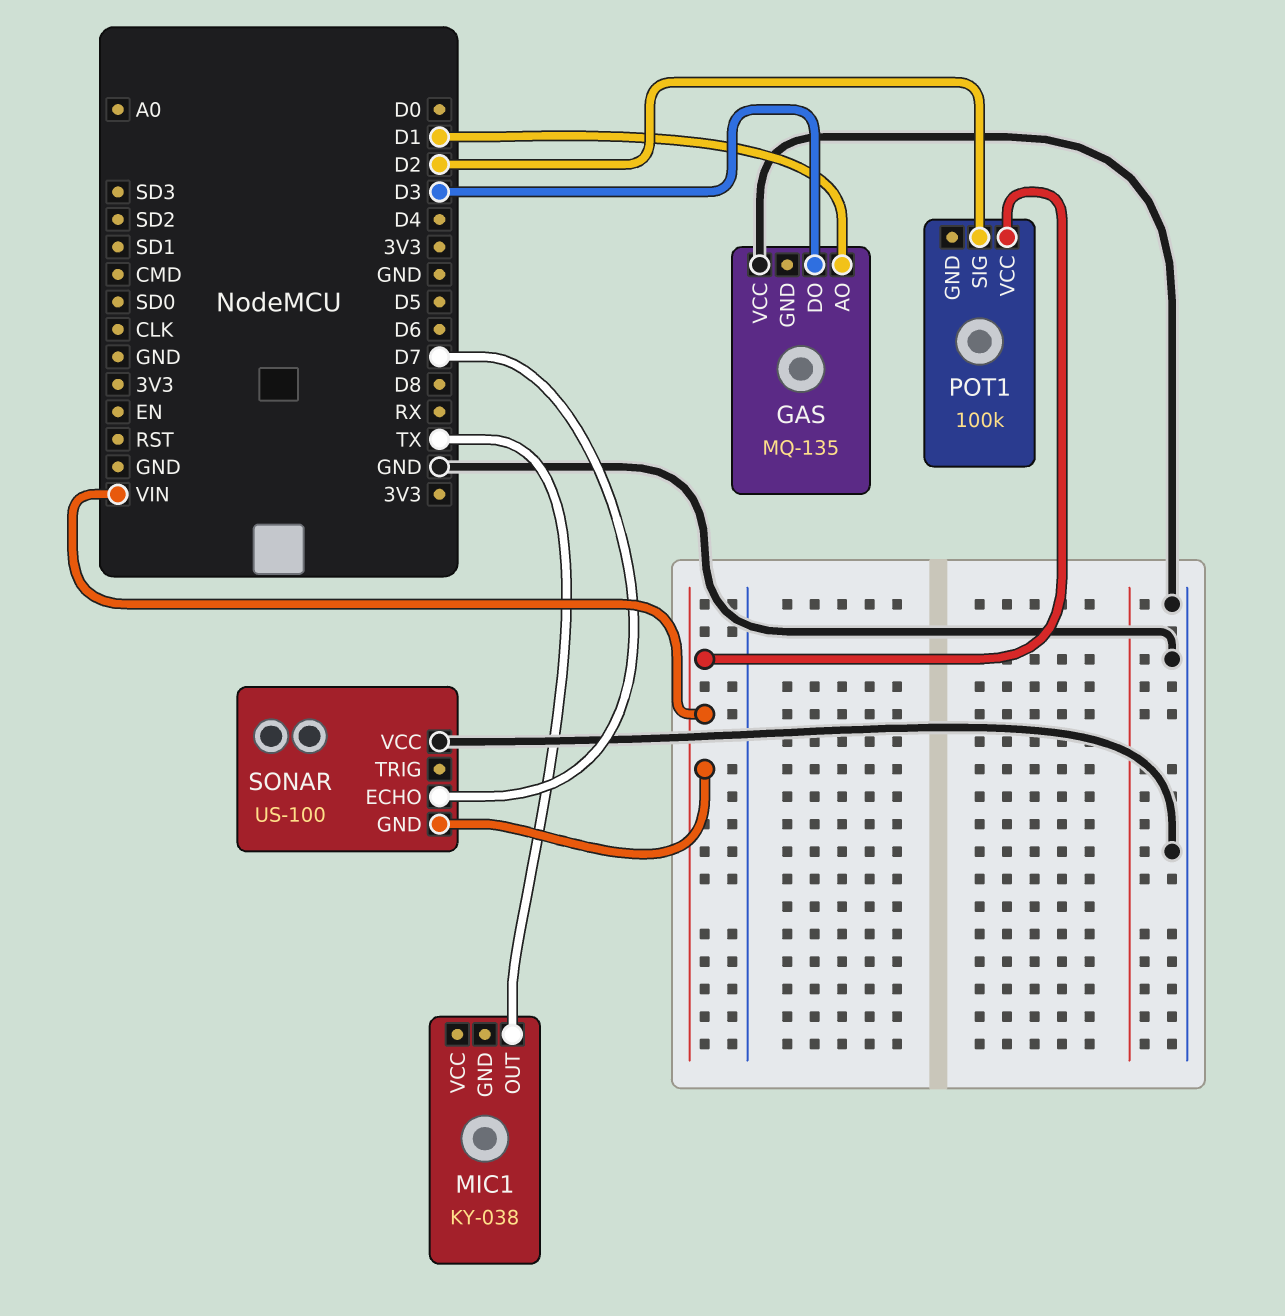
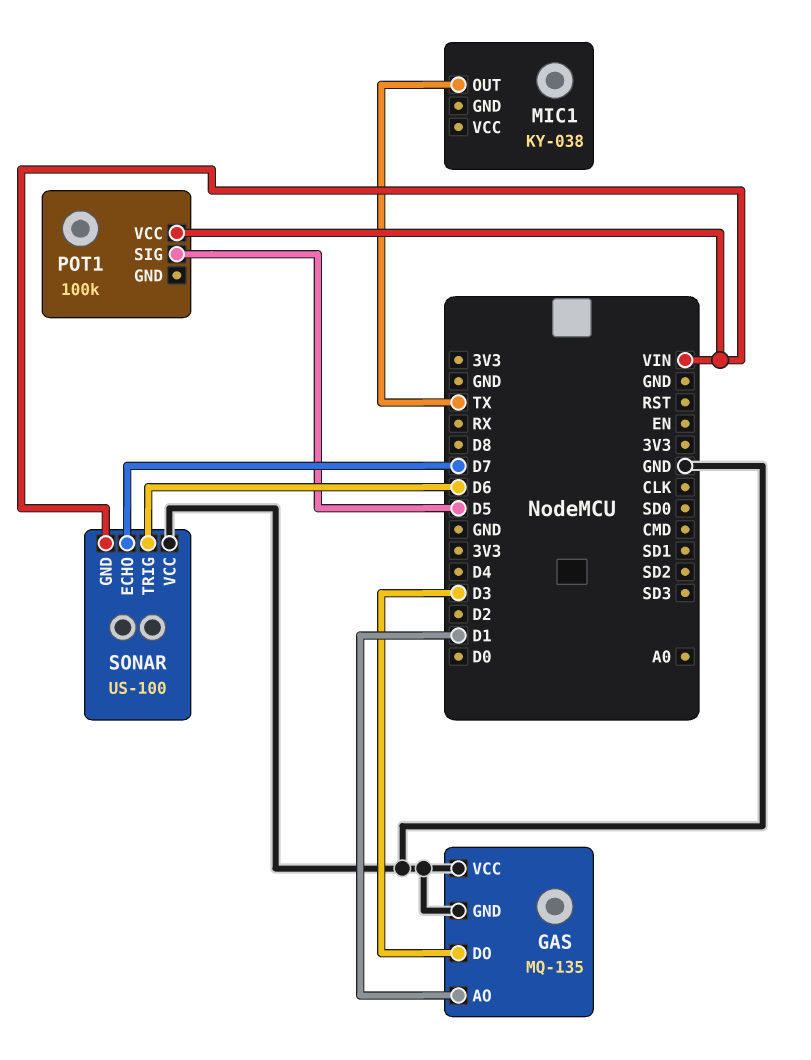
GAS pin GND: none -> GND
POT1 pin SIG: D2 -> D5
SONAR pin TRIG: none -> D6

